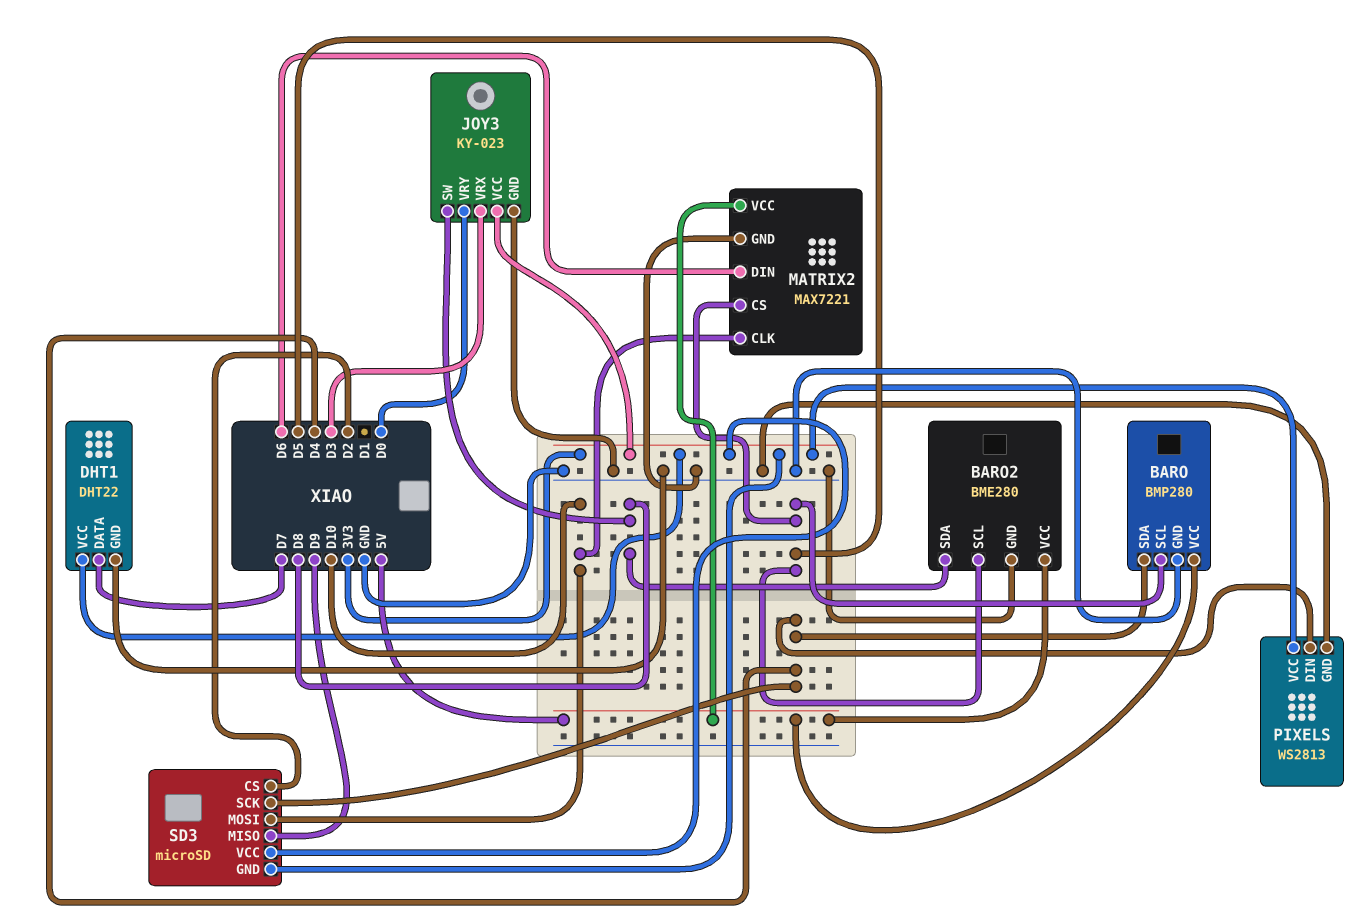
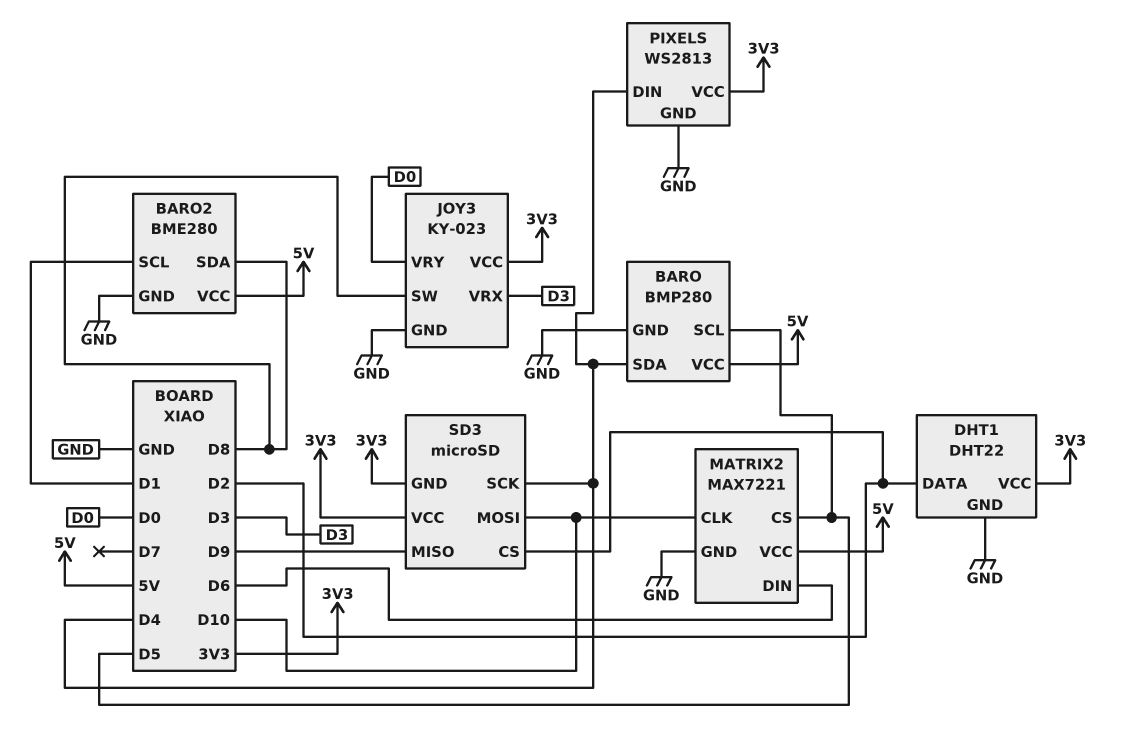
BARO2 pin SCL: D5 -> D1
DHT1 pin DATA: D7 -> D2

